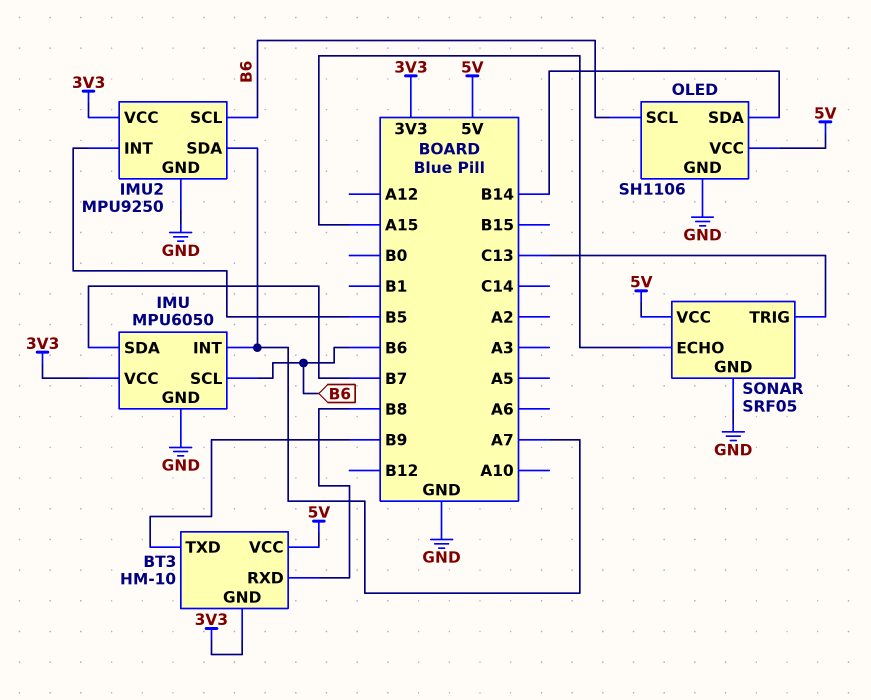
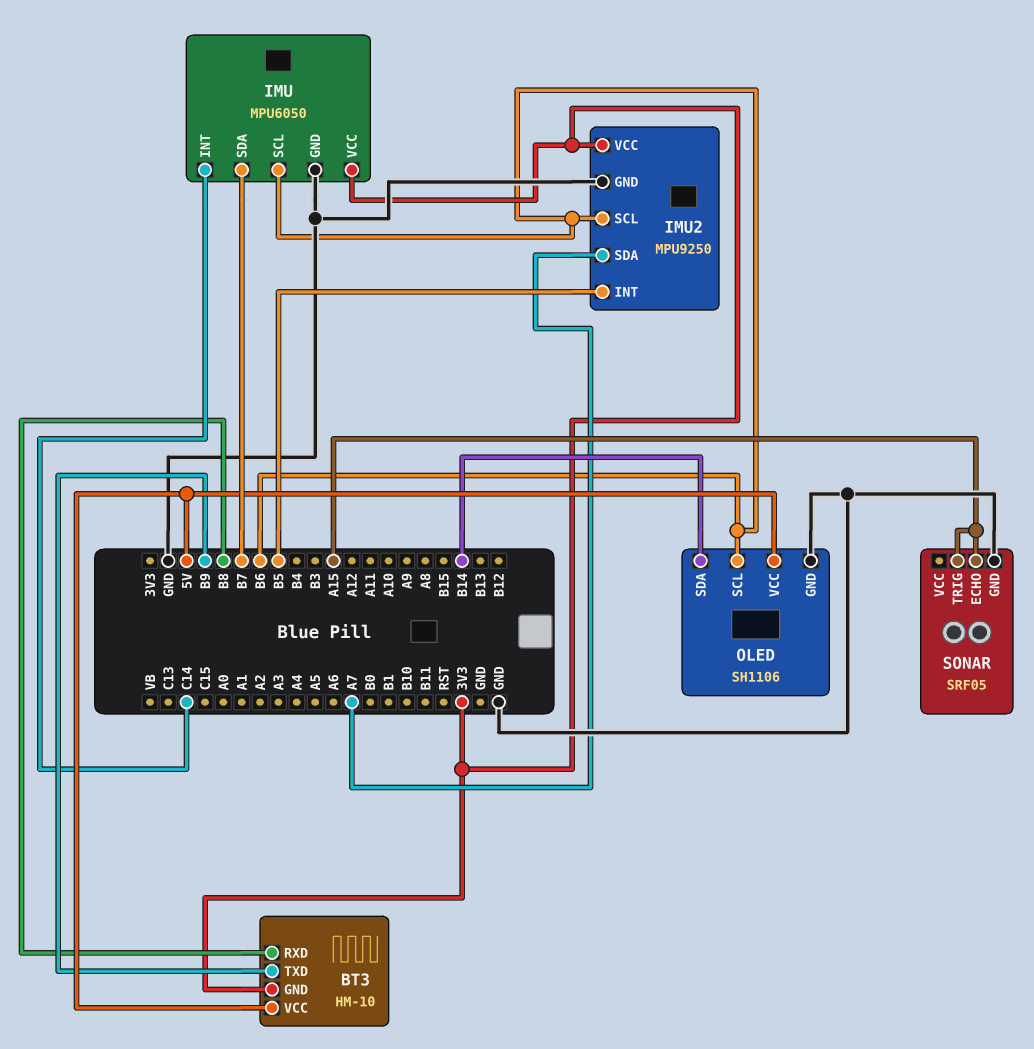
IMU pin INT: A7 -> C14
SONAR pin TRIG: C13 -> A15
SONAR pin VCC: 5V -> none

